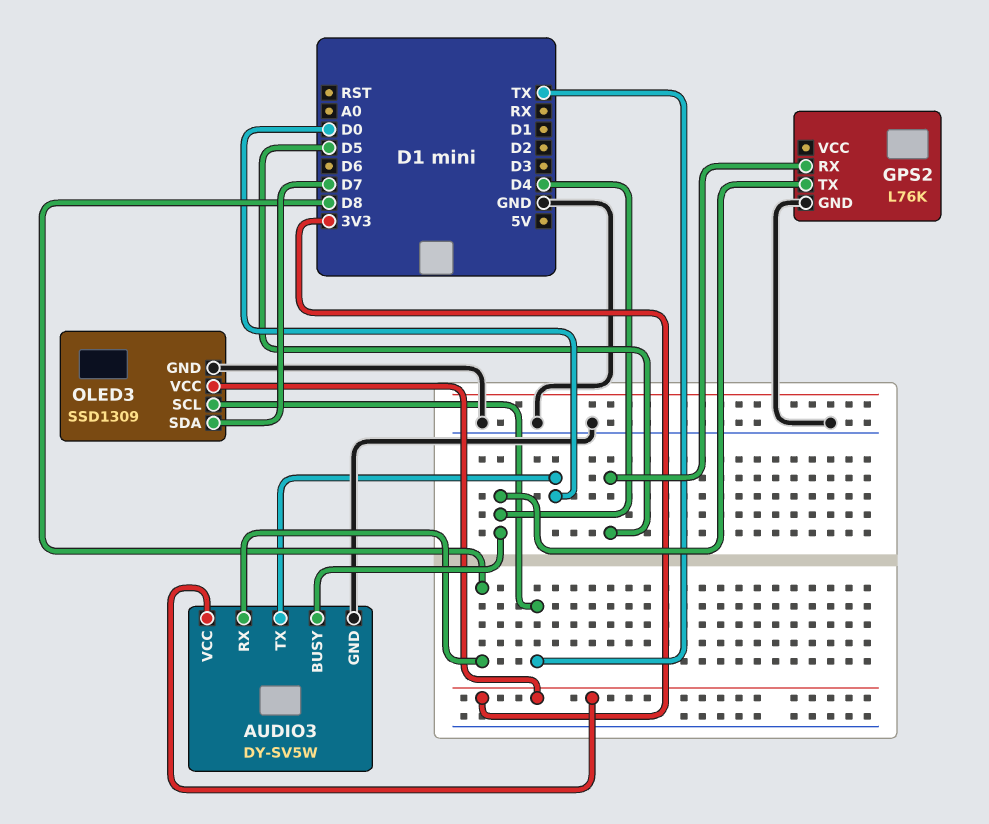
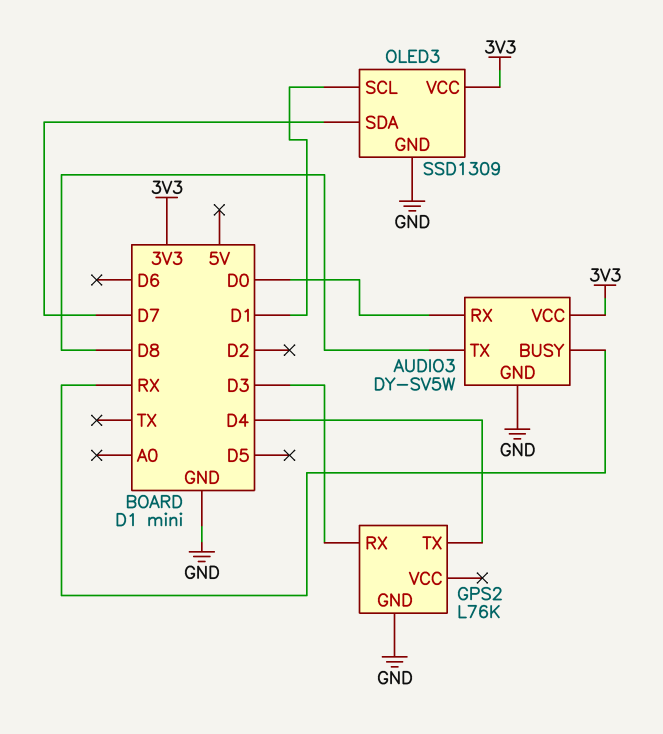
AUDIO3 pin BUSY: D4 -> RX
AUDIO3 pin RX: D8 -> D0
AUDIO3 pin TX: D0 -> D8
GPS2 pin RX: D5 -> D3
OLED3 pin SCL: TX -> D1

